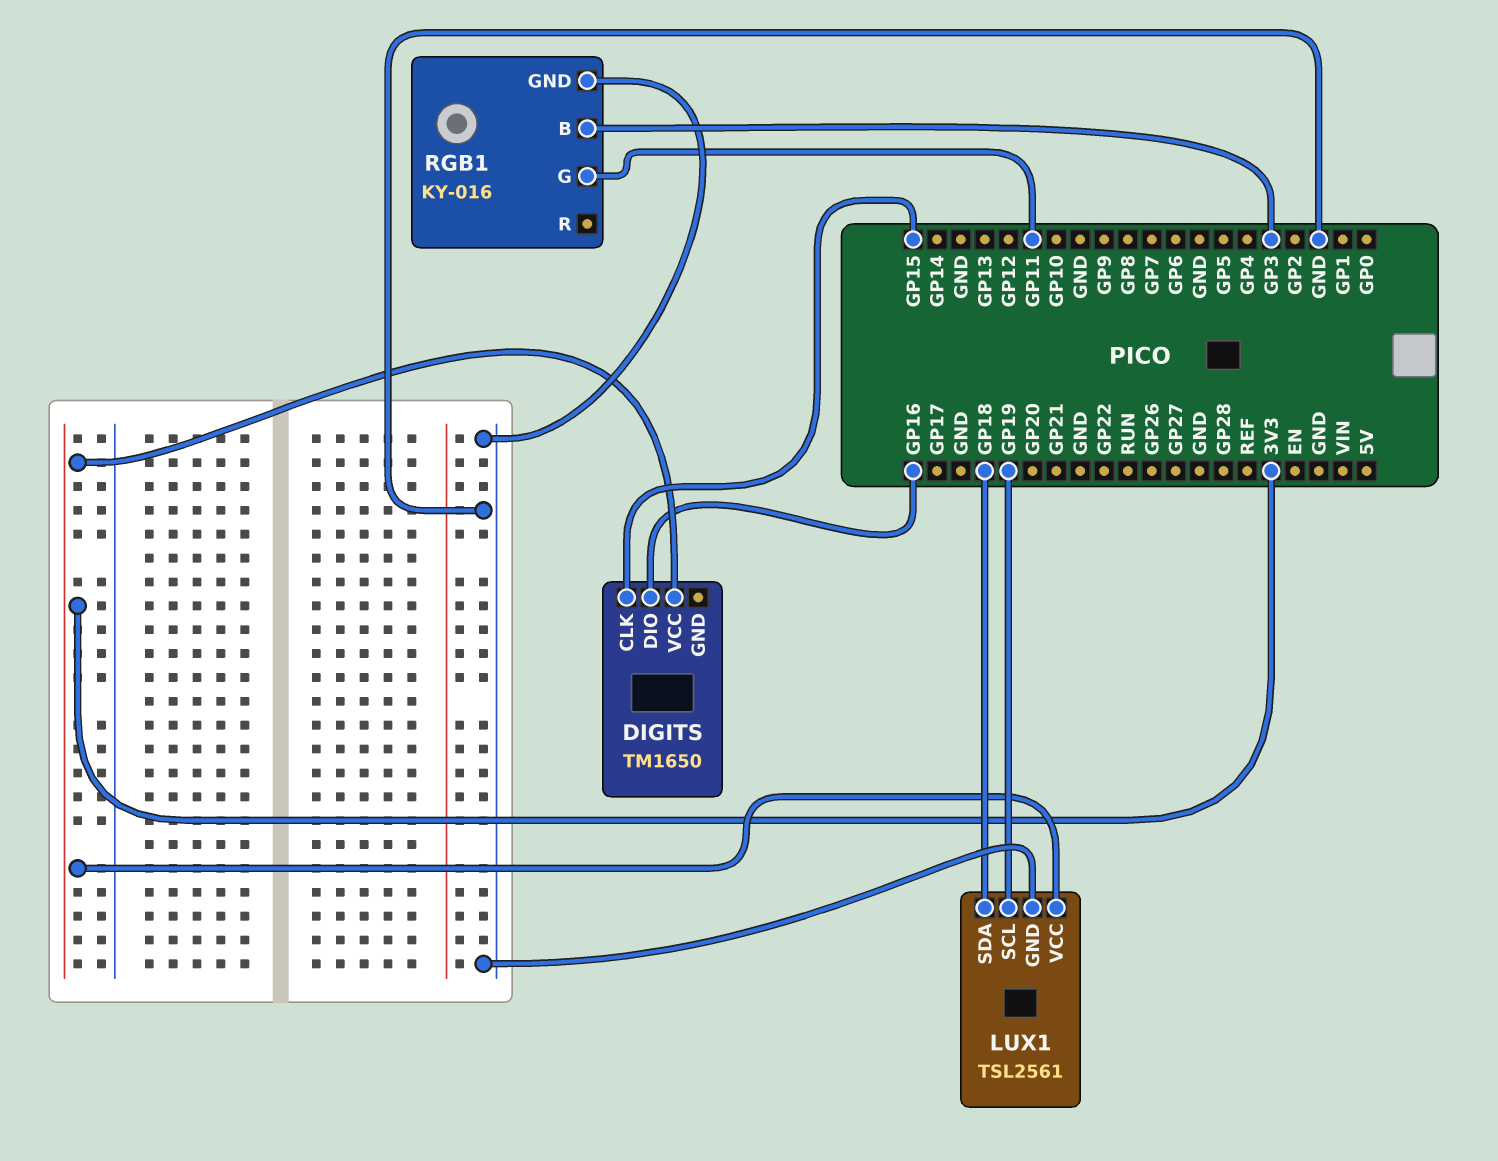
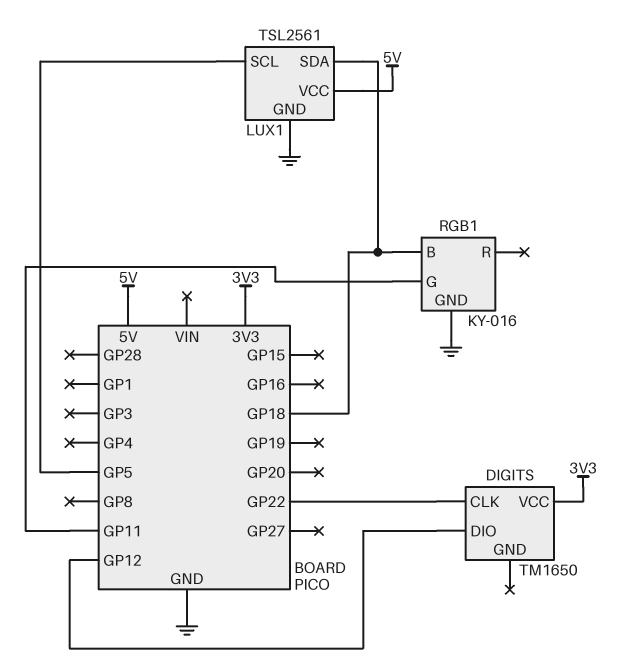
DIGITS pin CLK: GP15 -> GP22
DIGITS pin DIO: GP16 -> GP12
LUX1 pin SCL: GP19 -> GP5
LUX1 pin VCC: 3V3 -> 5V
RGB1 pin B: GP3 -> GP18

